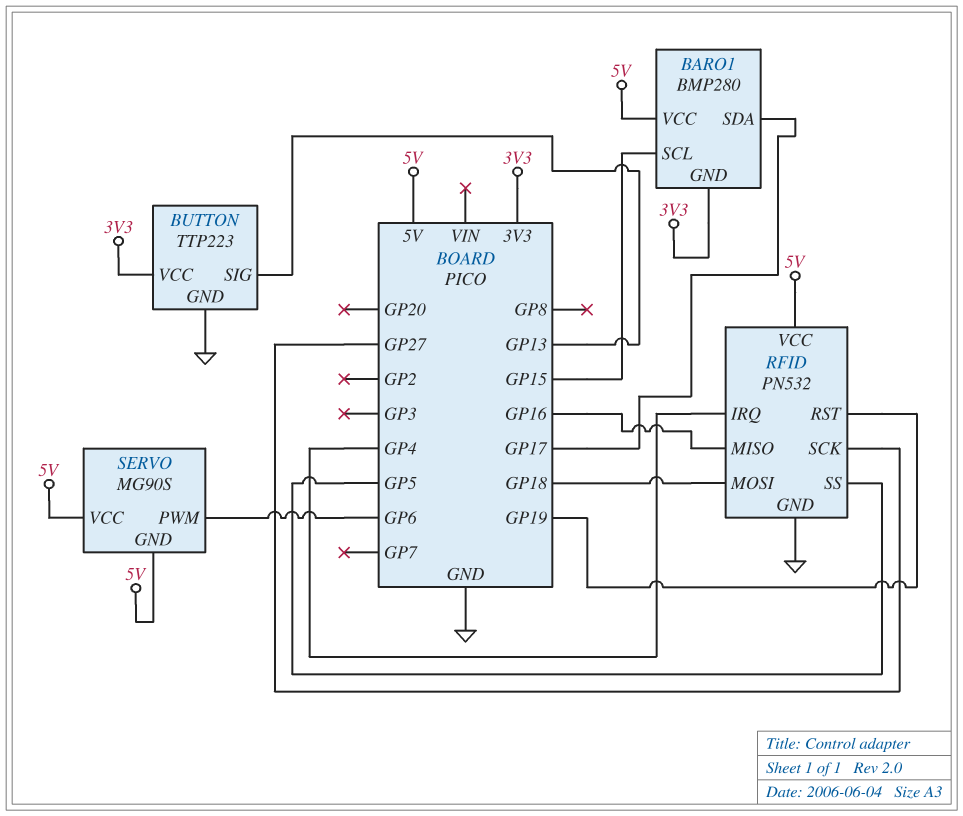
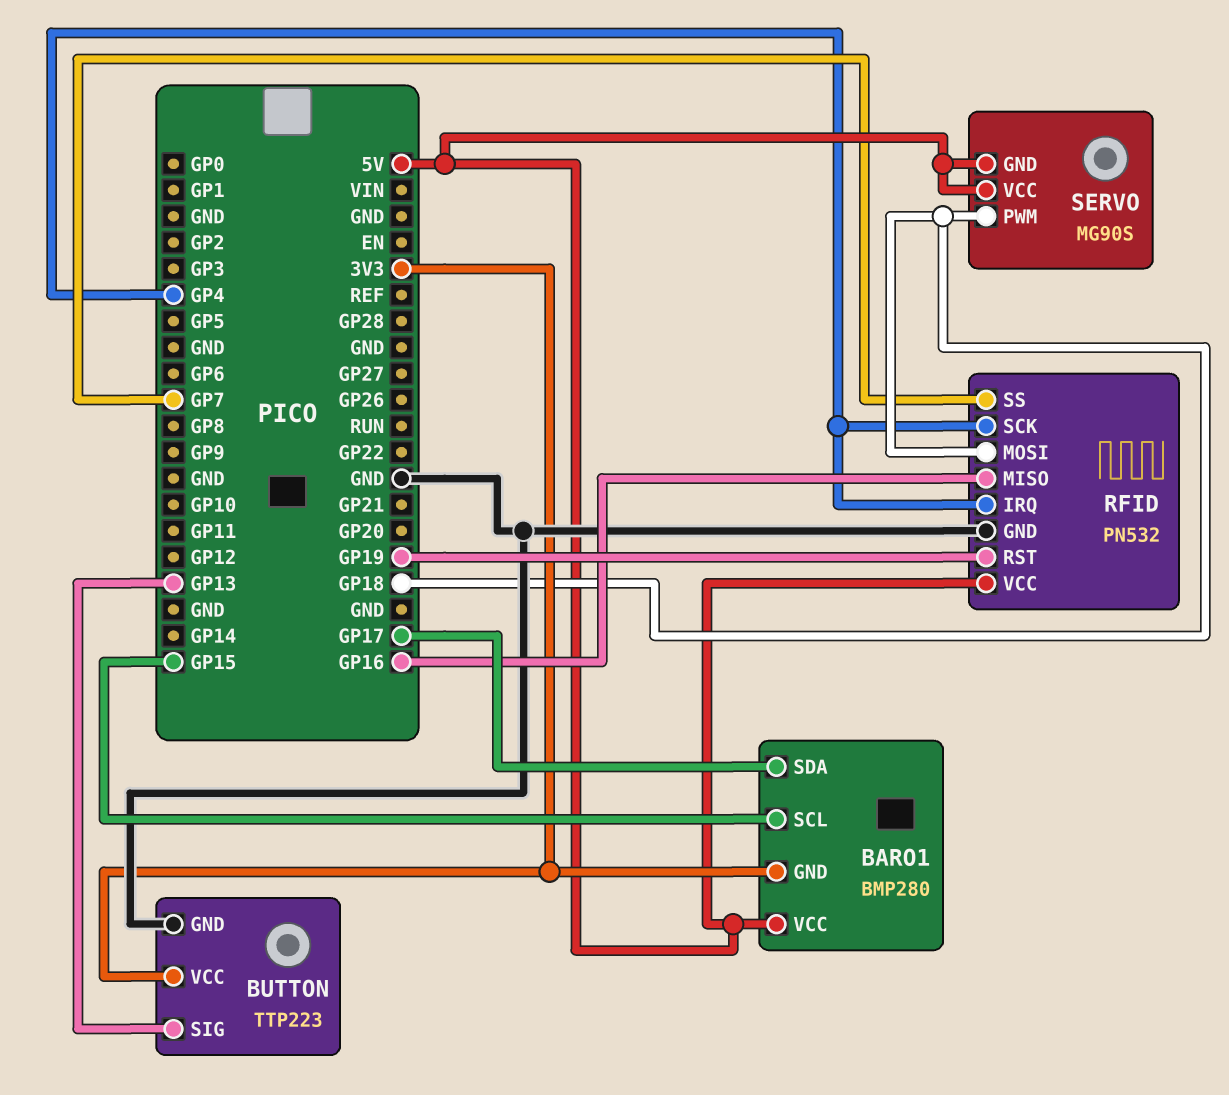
RFID pin SCK: GP27 -> GP4
RFID pin SS: GP5 -> GP7
SERVO pin PWM: GP6 -> GP18

